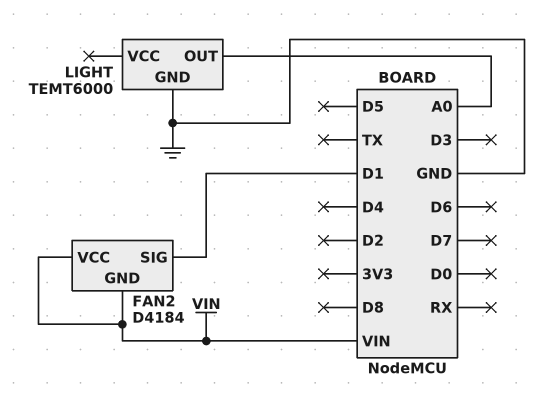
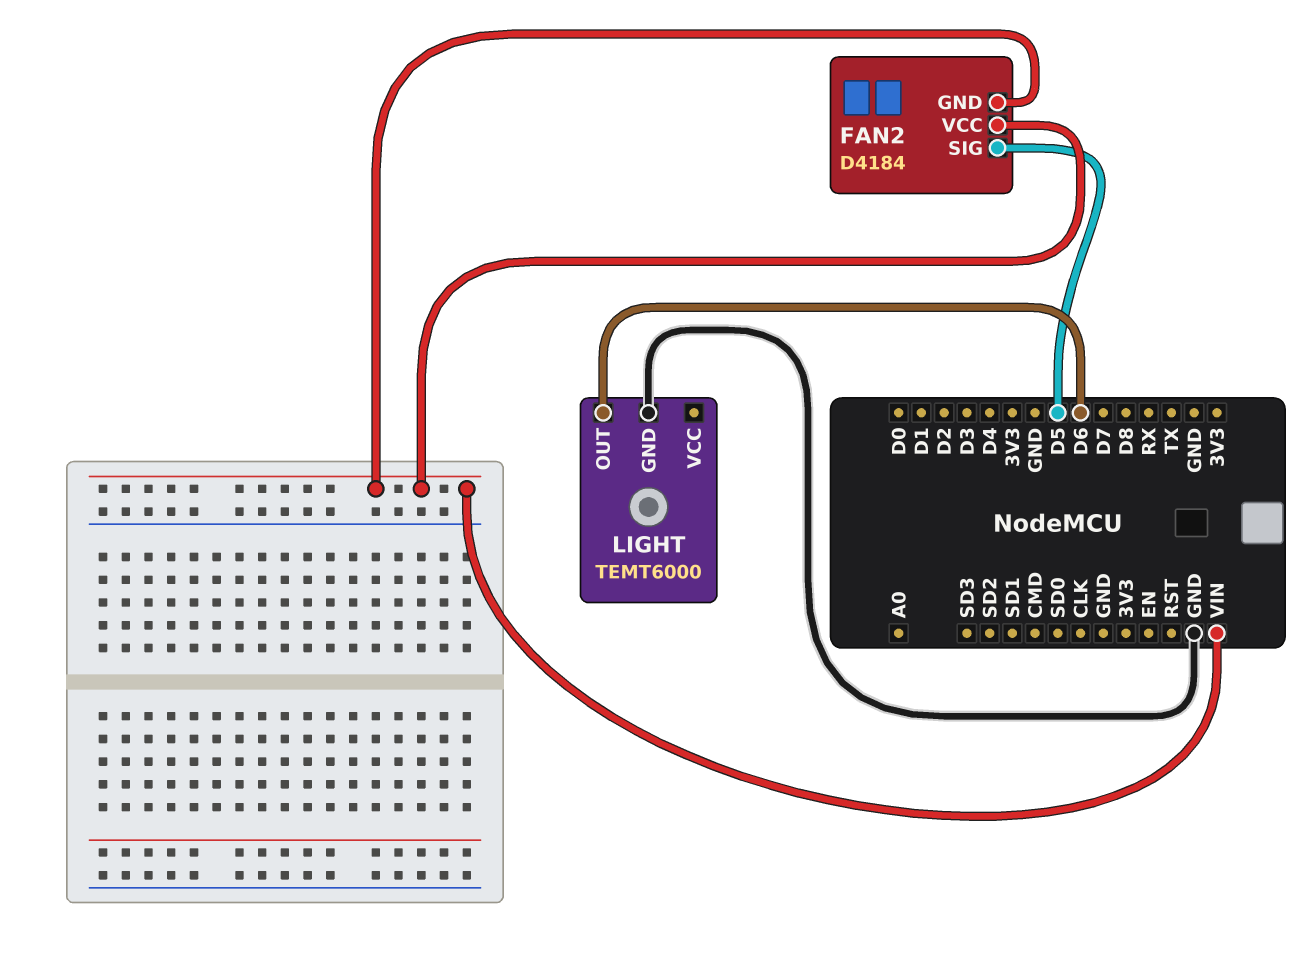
FAN2 pin SIG: D1 -> D5
LIGHT pin OUT: A0 -> D6

